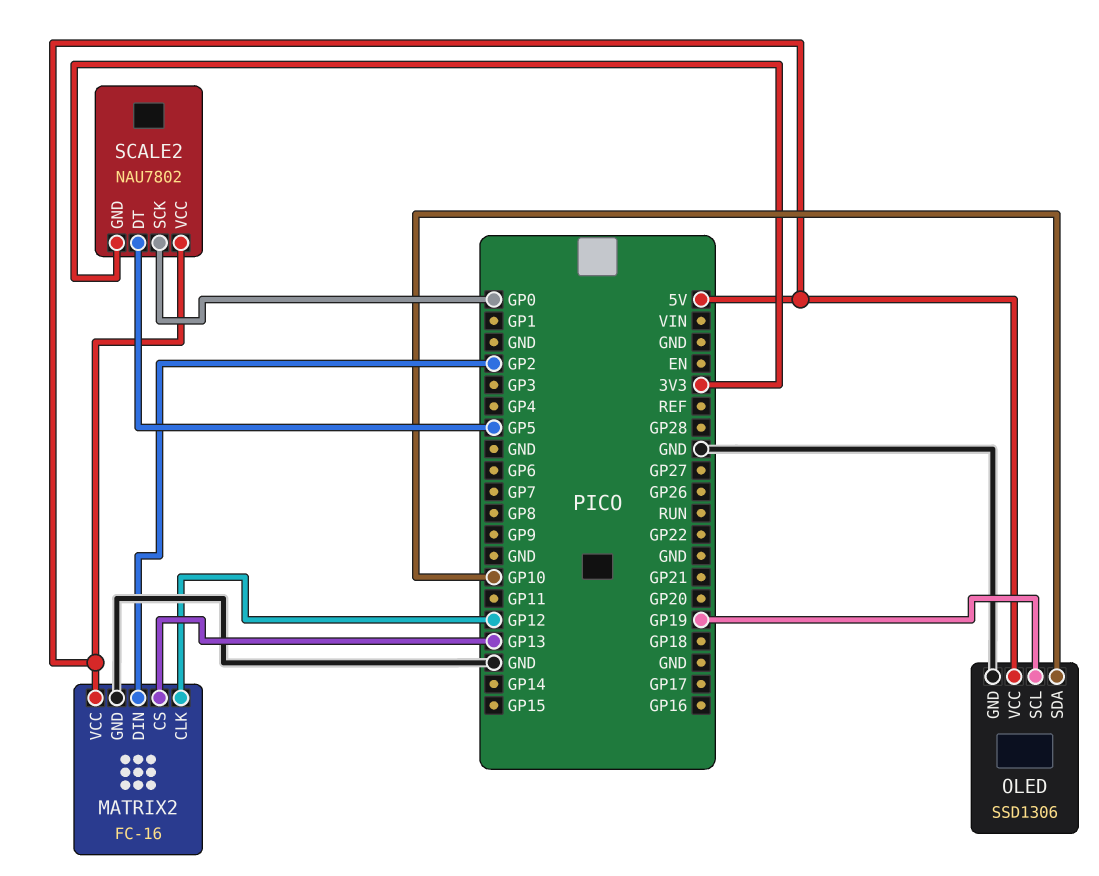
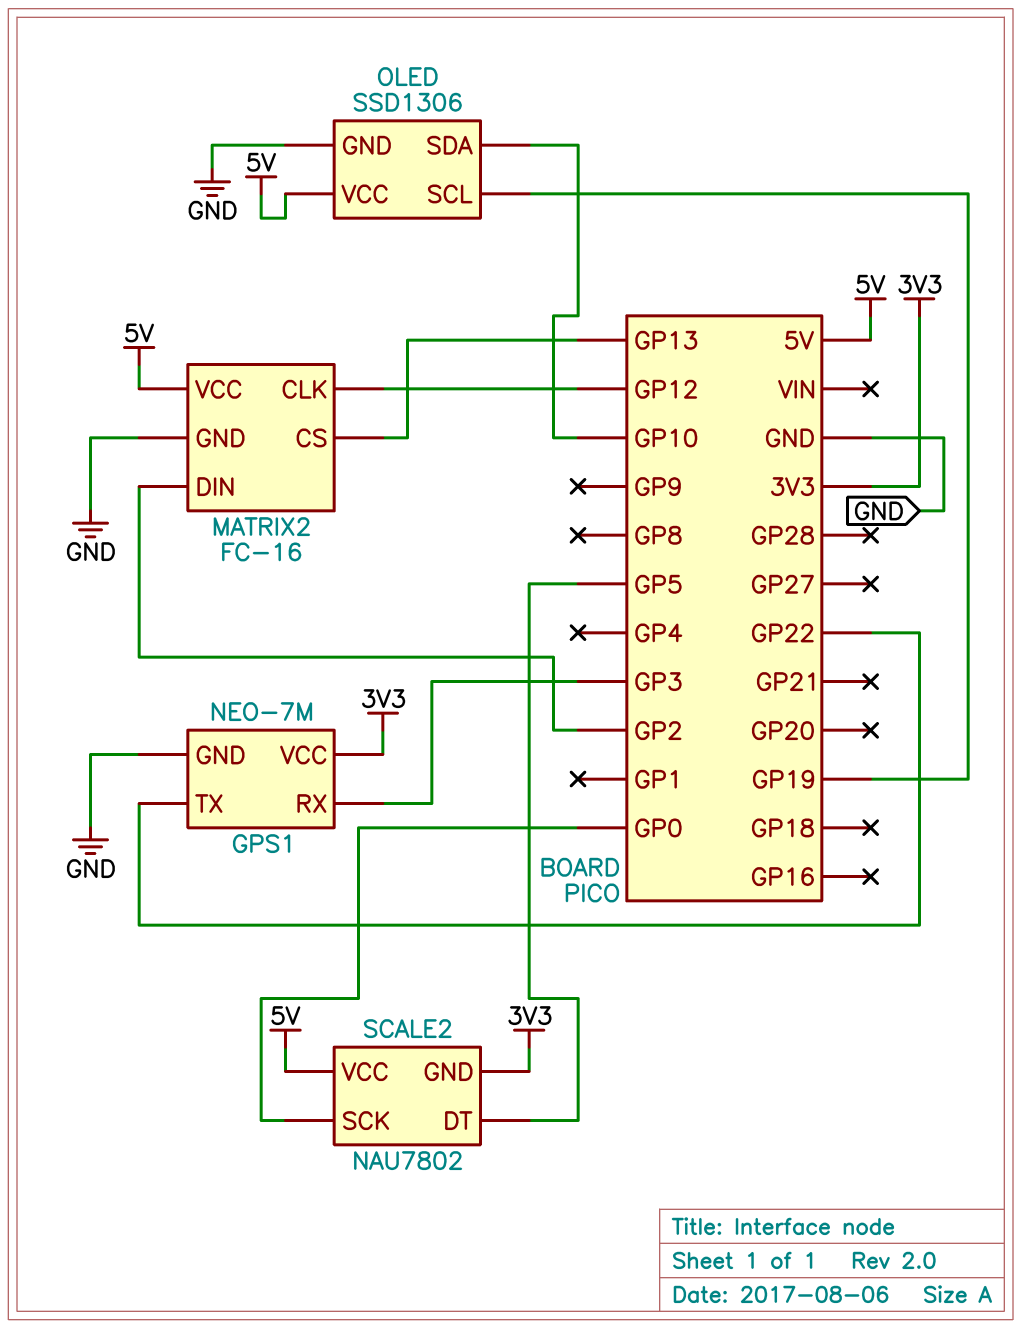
GPS1: none -> NEO-7M
GPS1 pin GND: none -> GND
GPS1 pin RX: none -> GP3
GPS1 pin TX: none -> GP22
GPS1 pin VCC: none -> 3V3

